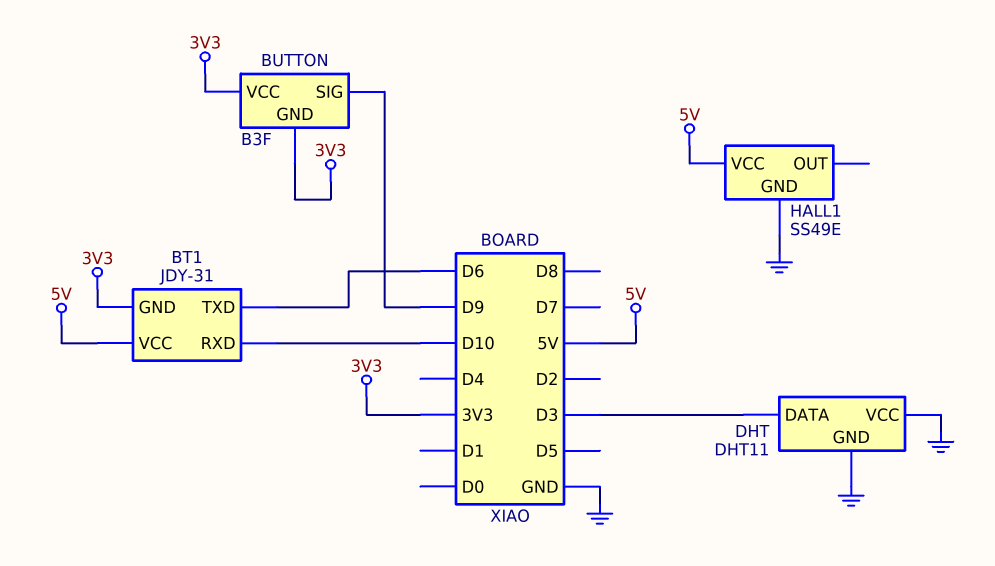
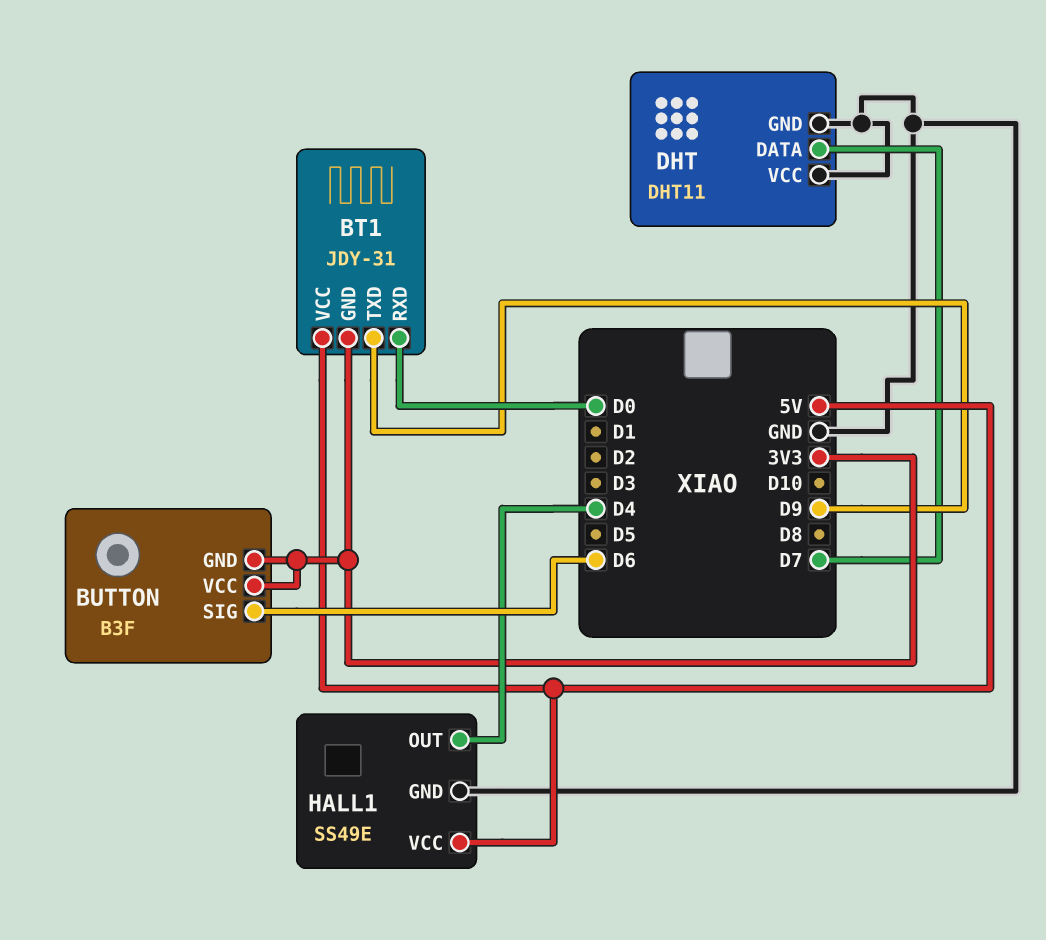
BT1 pin RXD: D10 -> D0
BT1 pin TXD: D6 -> D9
BUTTON pin SIG: D9 -> D6
DHT pin DATA: D3 -> D7
HALL1 pin OUT: none -> D4

